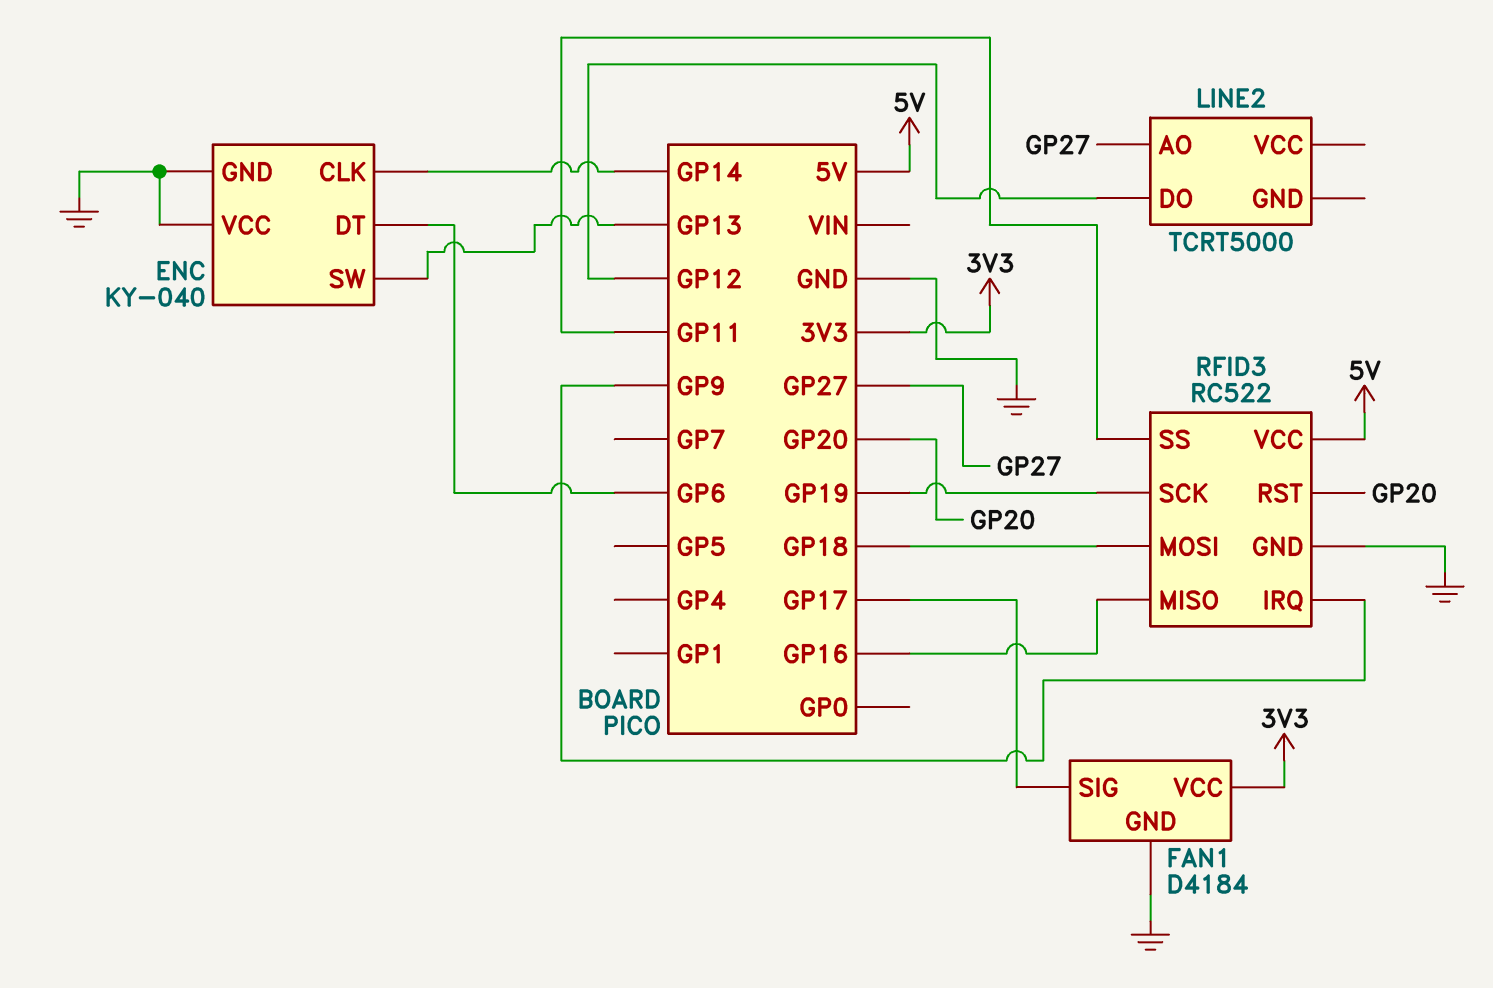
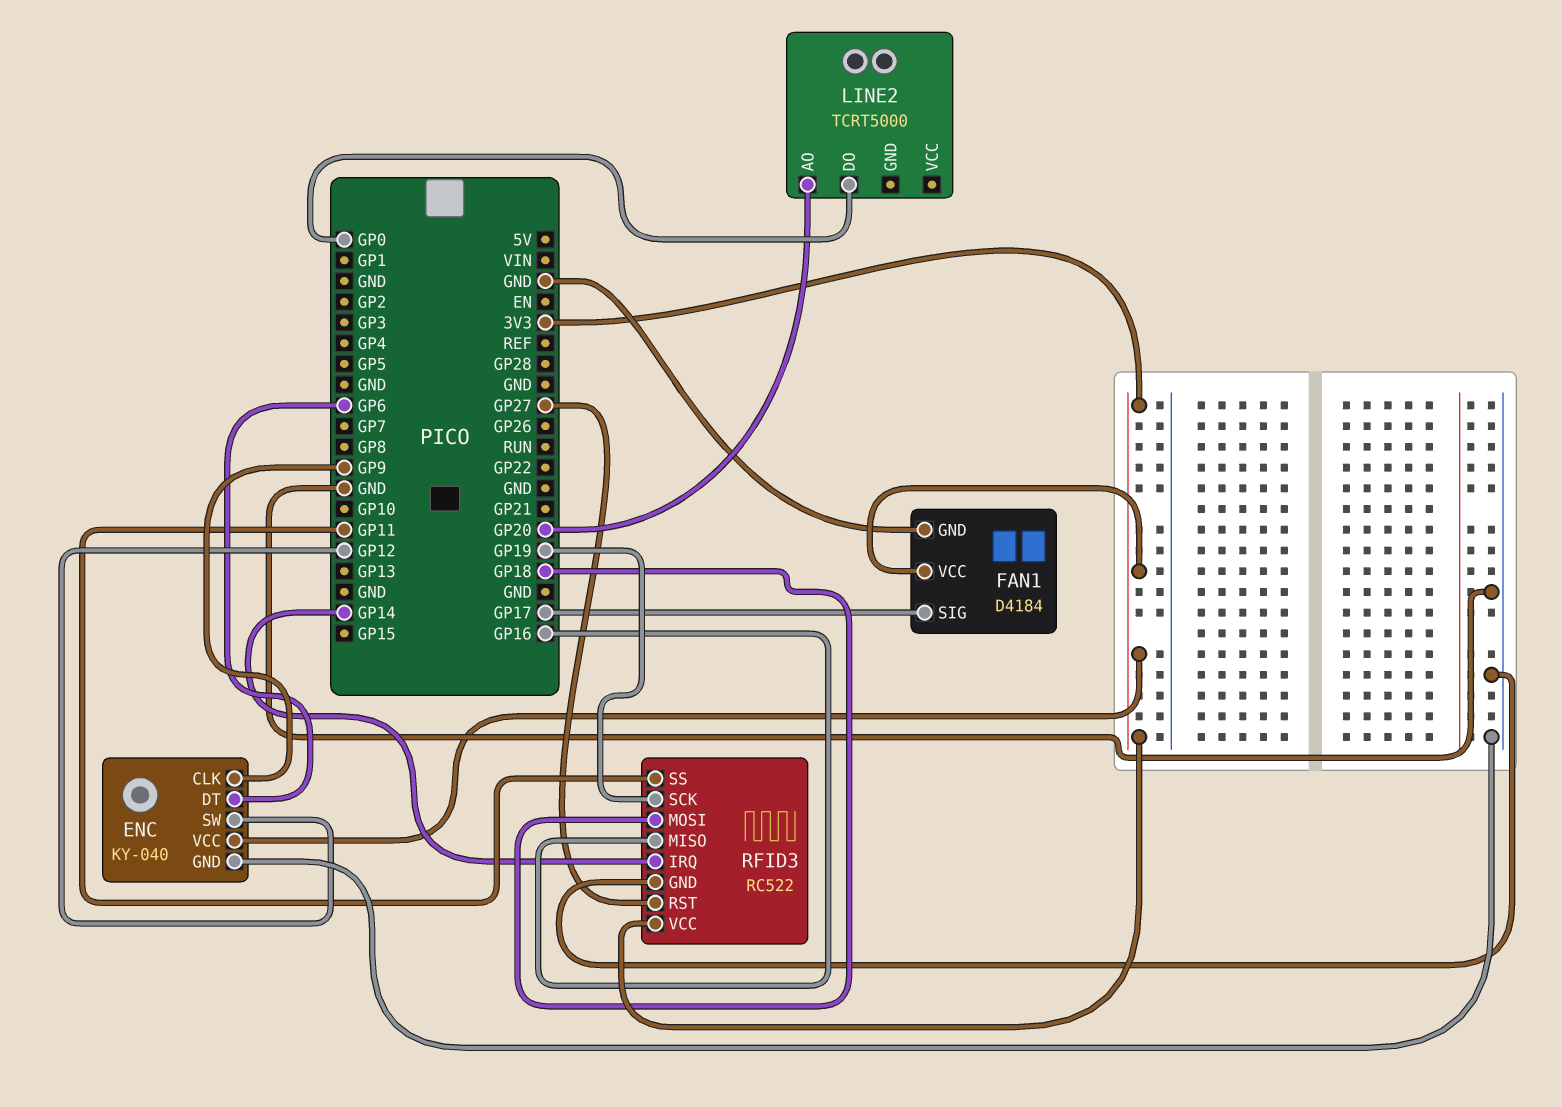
ENC pin CLK: GP14 -> GP9
ENC pin SW: GP13 -> GP12
ENC pin VCC: GND -> 3V3
LINE2 pin AO: GP27 -> GP20
LINE2 pin DO: GP12 -> GP0
RFID3 pin IRQ: GP9 -> GP14
RFID3 pin RST: GP20 -> GP27
RFID3 pin VCC: 5V -> 3V3

